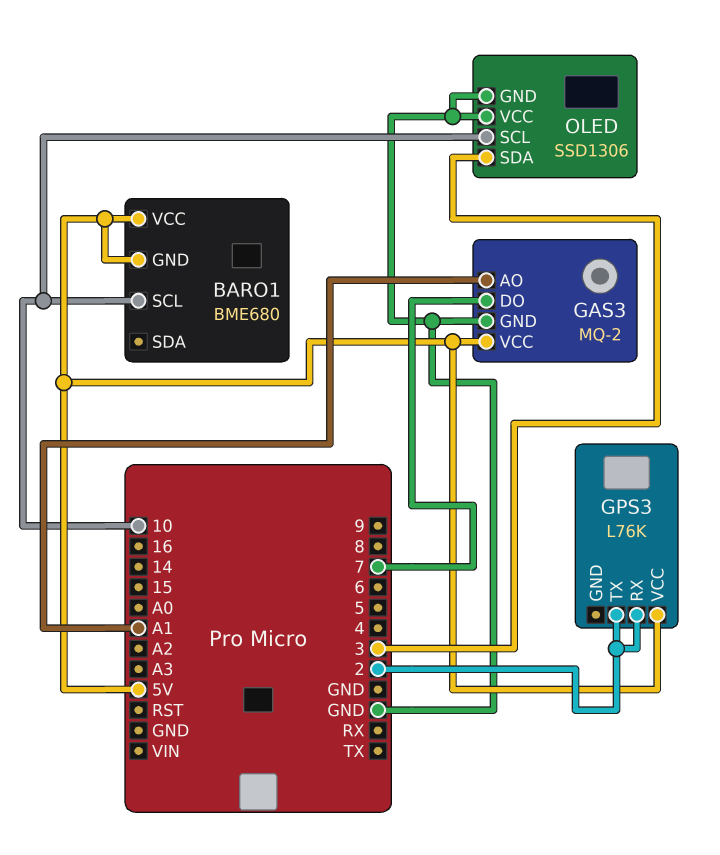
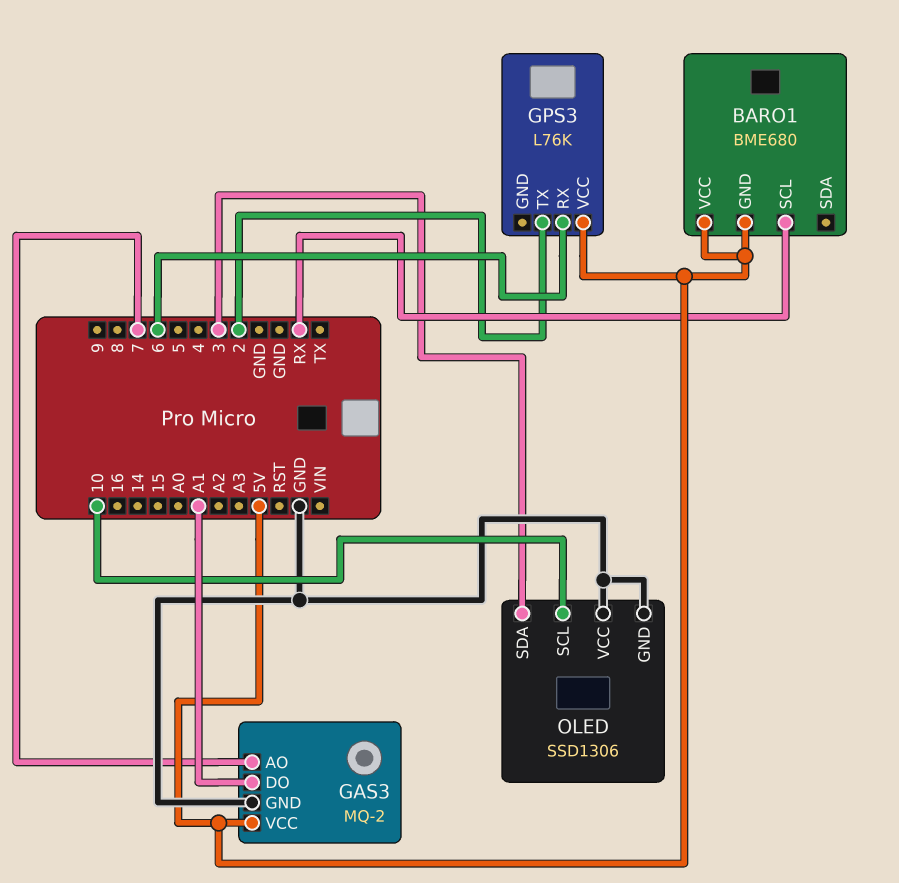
BARO1 pin SCL: 10 -> RX
GAS3 pin AO: A1 -> 7
GAS3 pin DO: 7 -> A1
GPS3 pin RX: 2 -> 6

